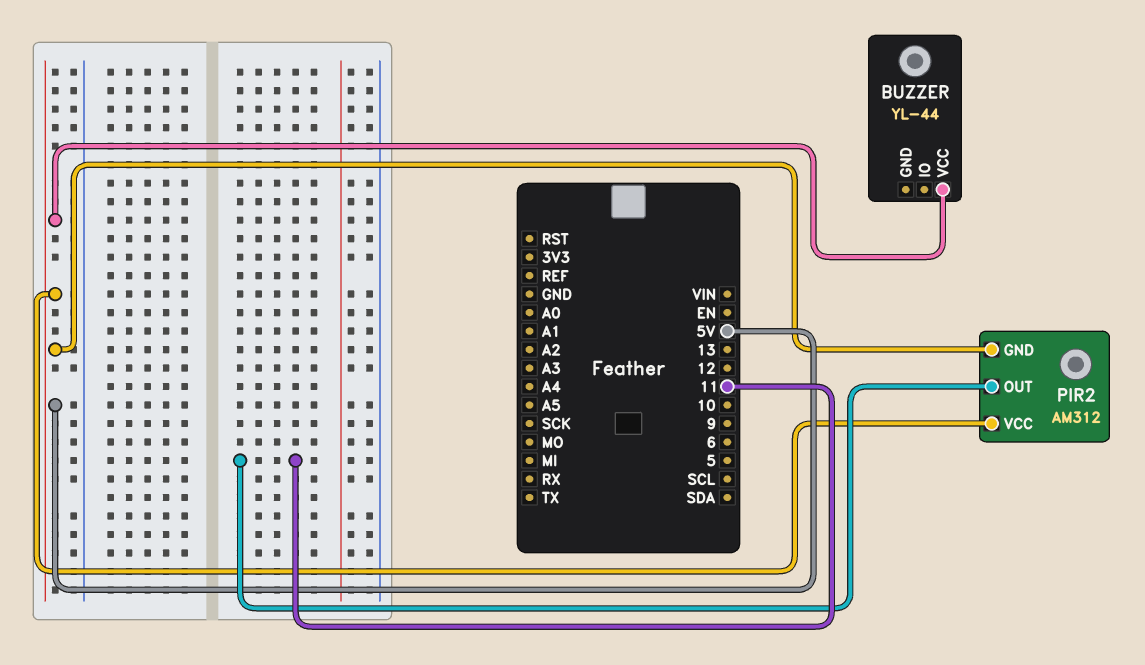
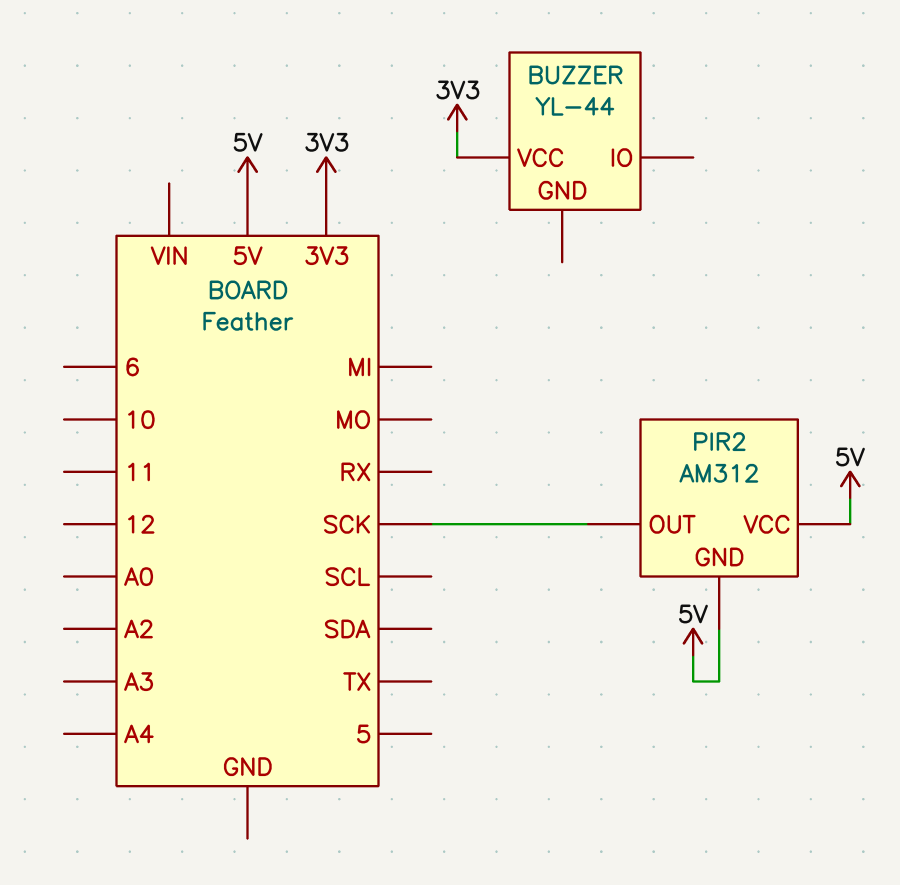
BUZZER pin VCC: 5V -> 3V3
PIR2 pin OUT: 11 -> SCK

